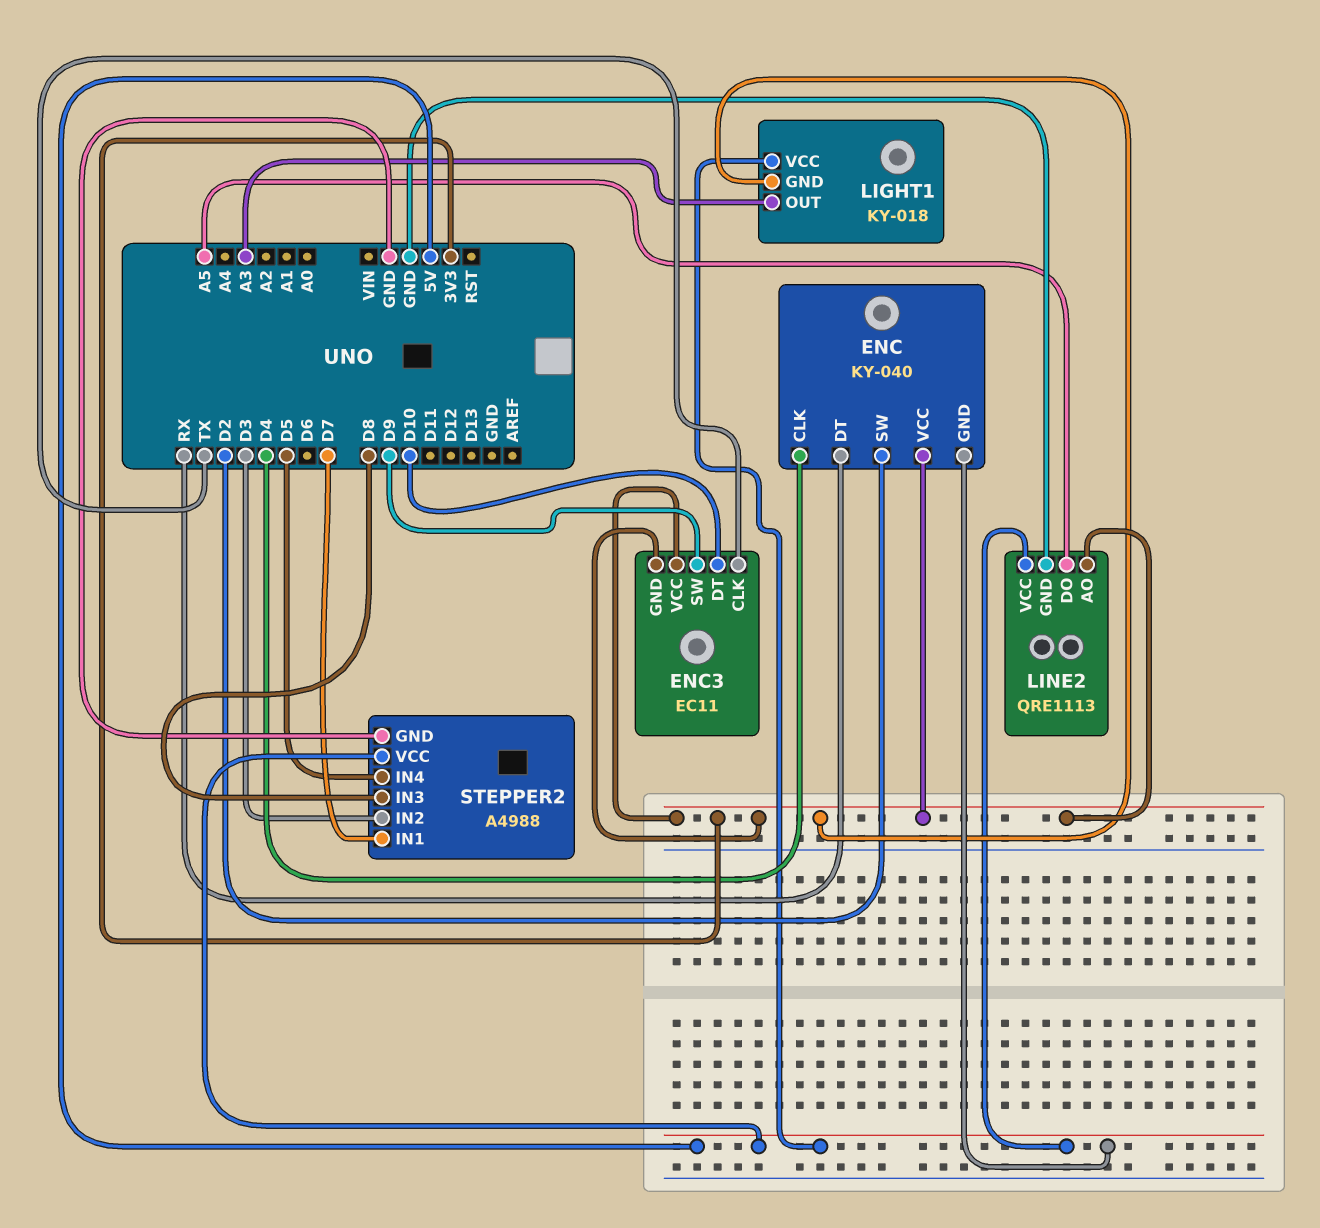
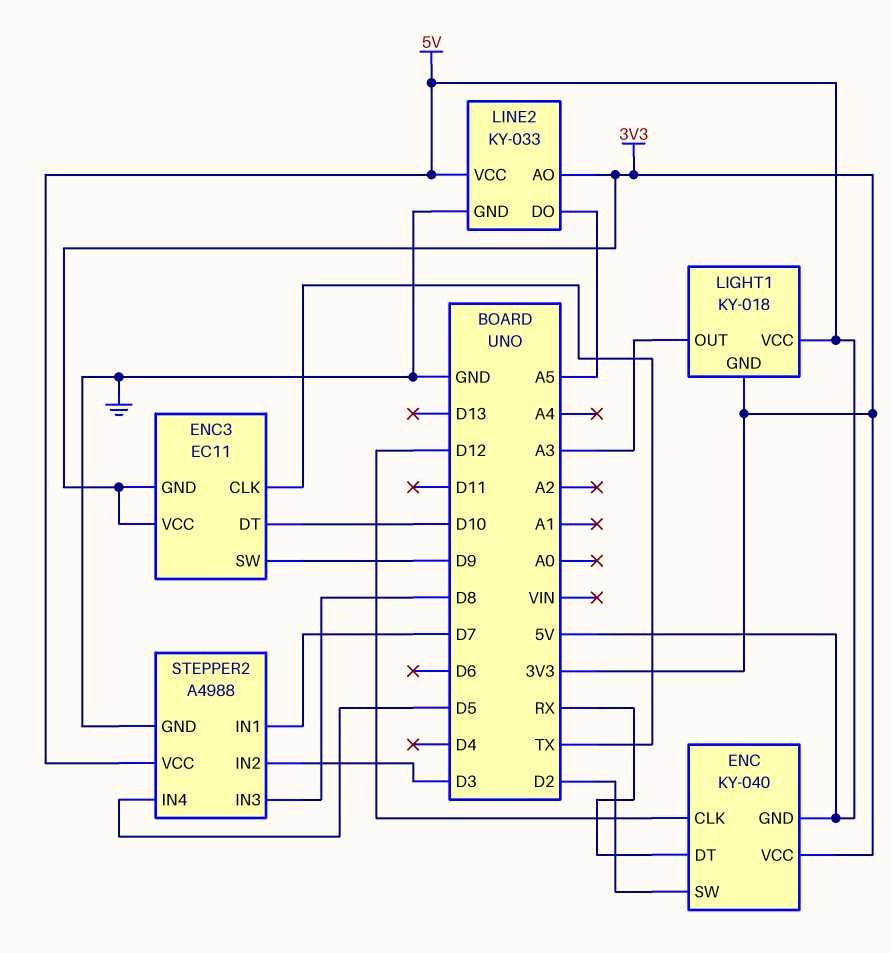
ENC pin CLK: D4 -> D12
LINE2: QRE1113 -> KY-033

